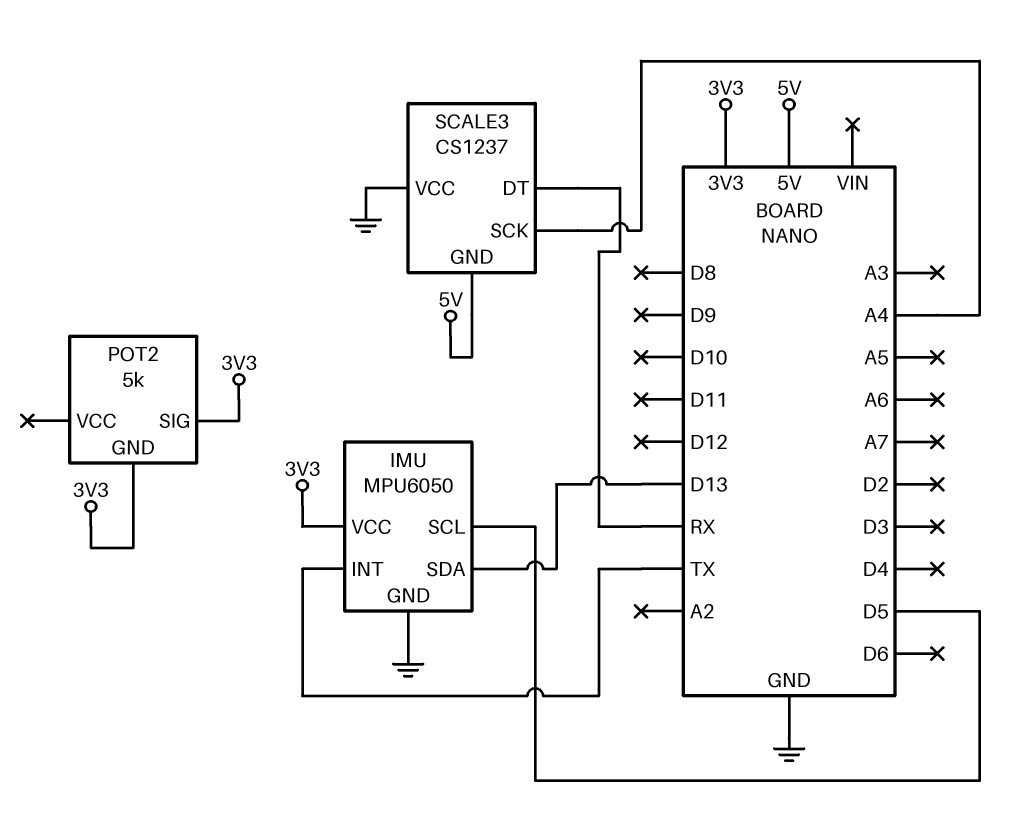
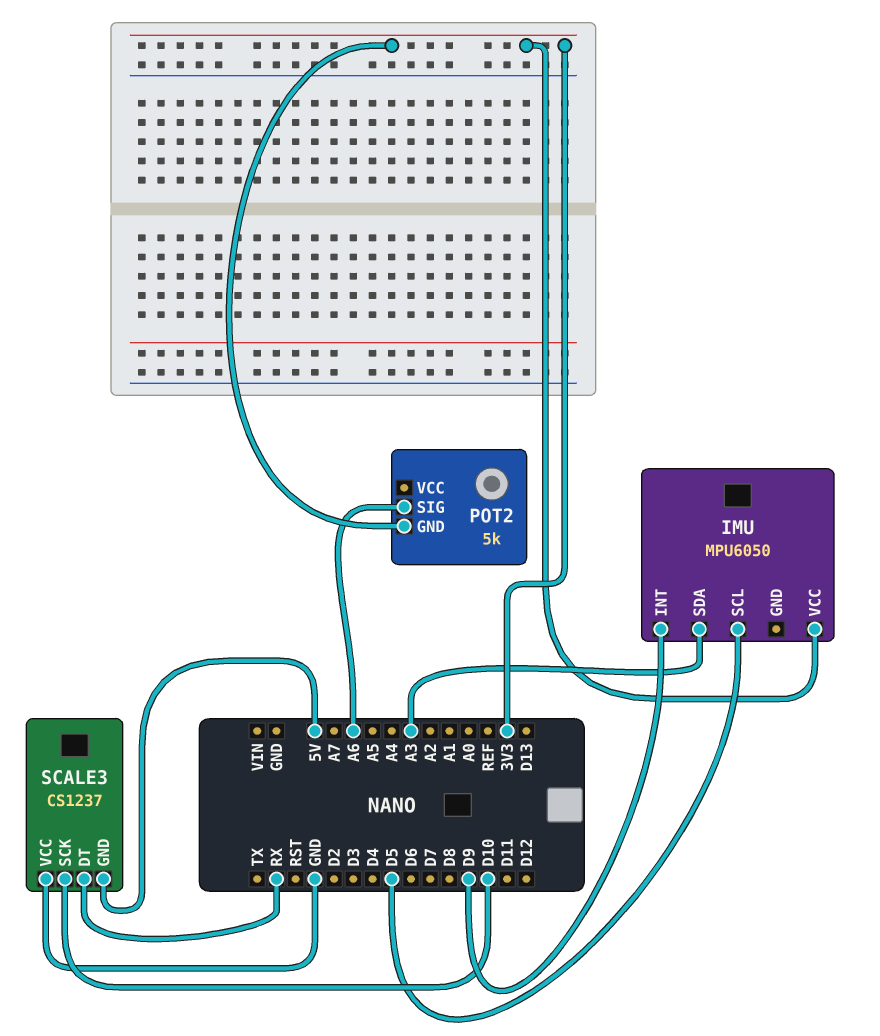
IMU pin GND: GND -> none
IMU pin INT: TX -> D9
IMU pin SDA: D13 -> A3
POT2 pin SIG: 3V3 -> A6
SCALE3 pin SCK: A4 -> D10

